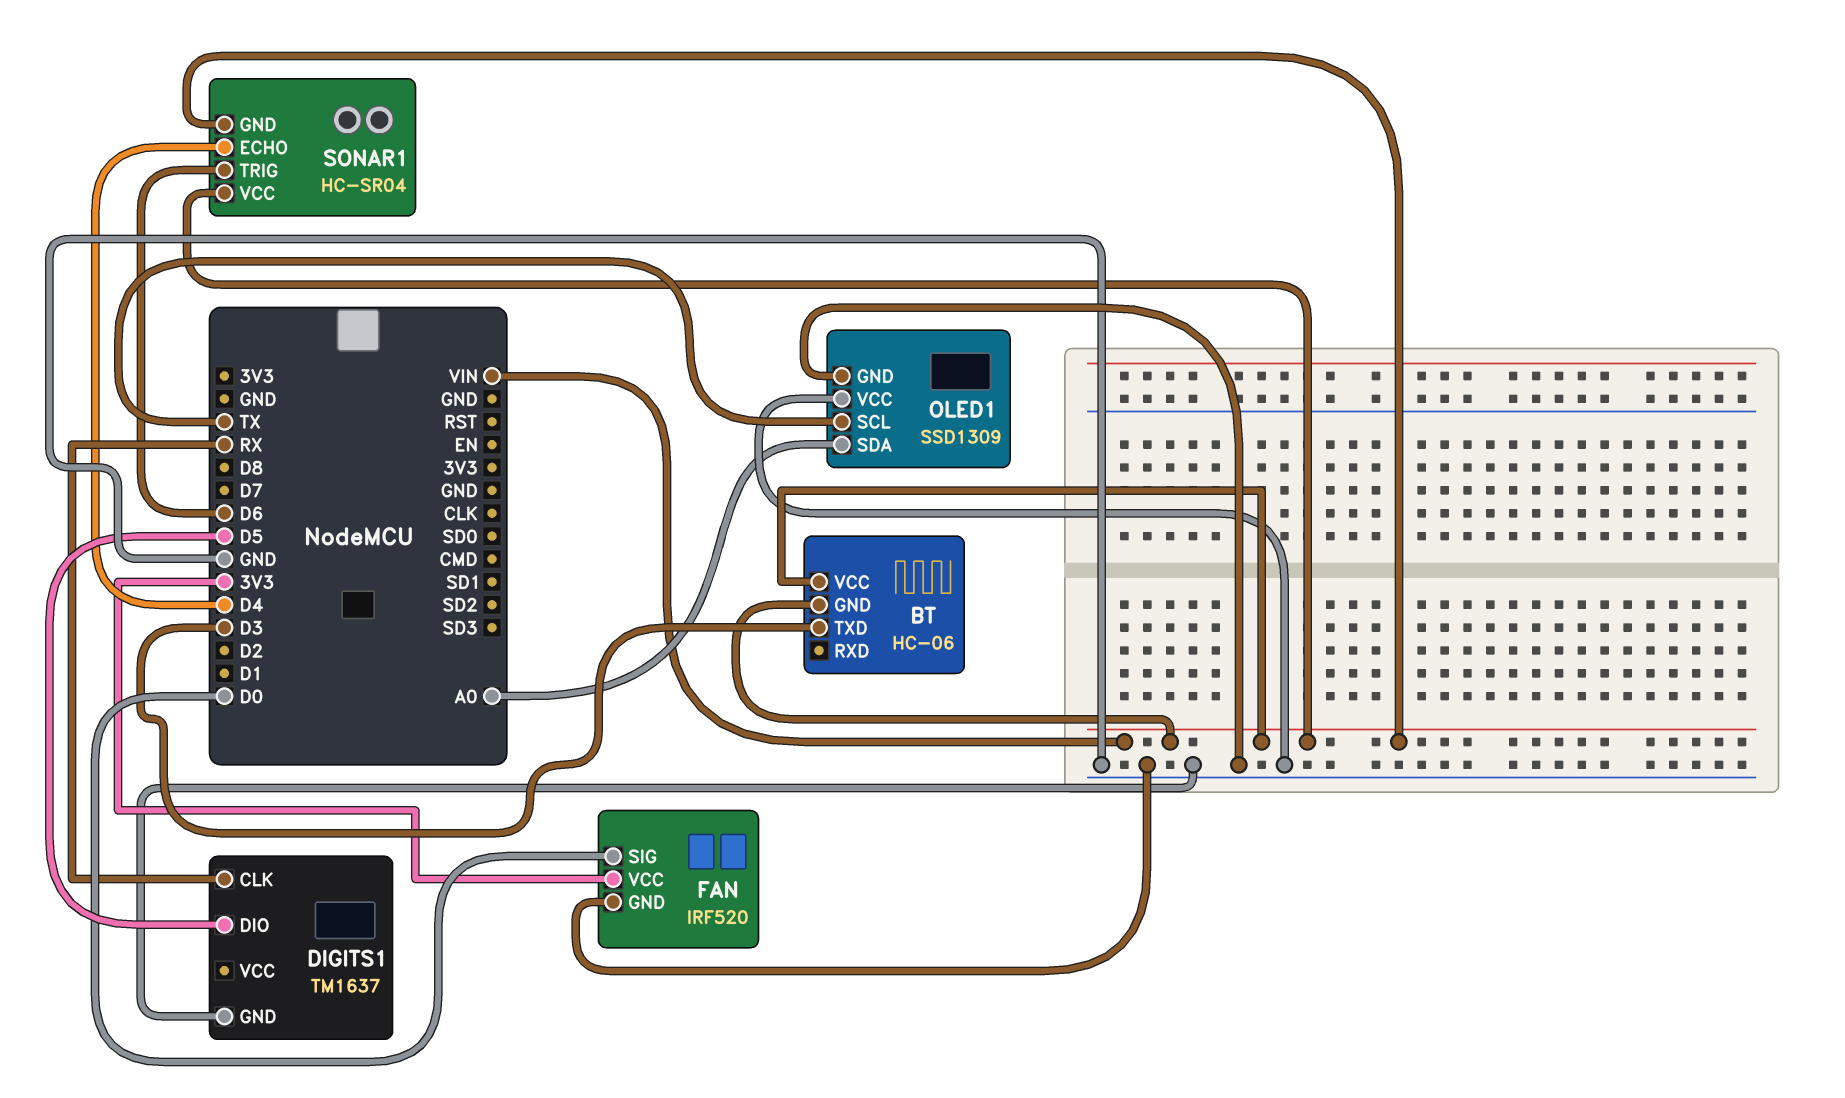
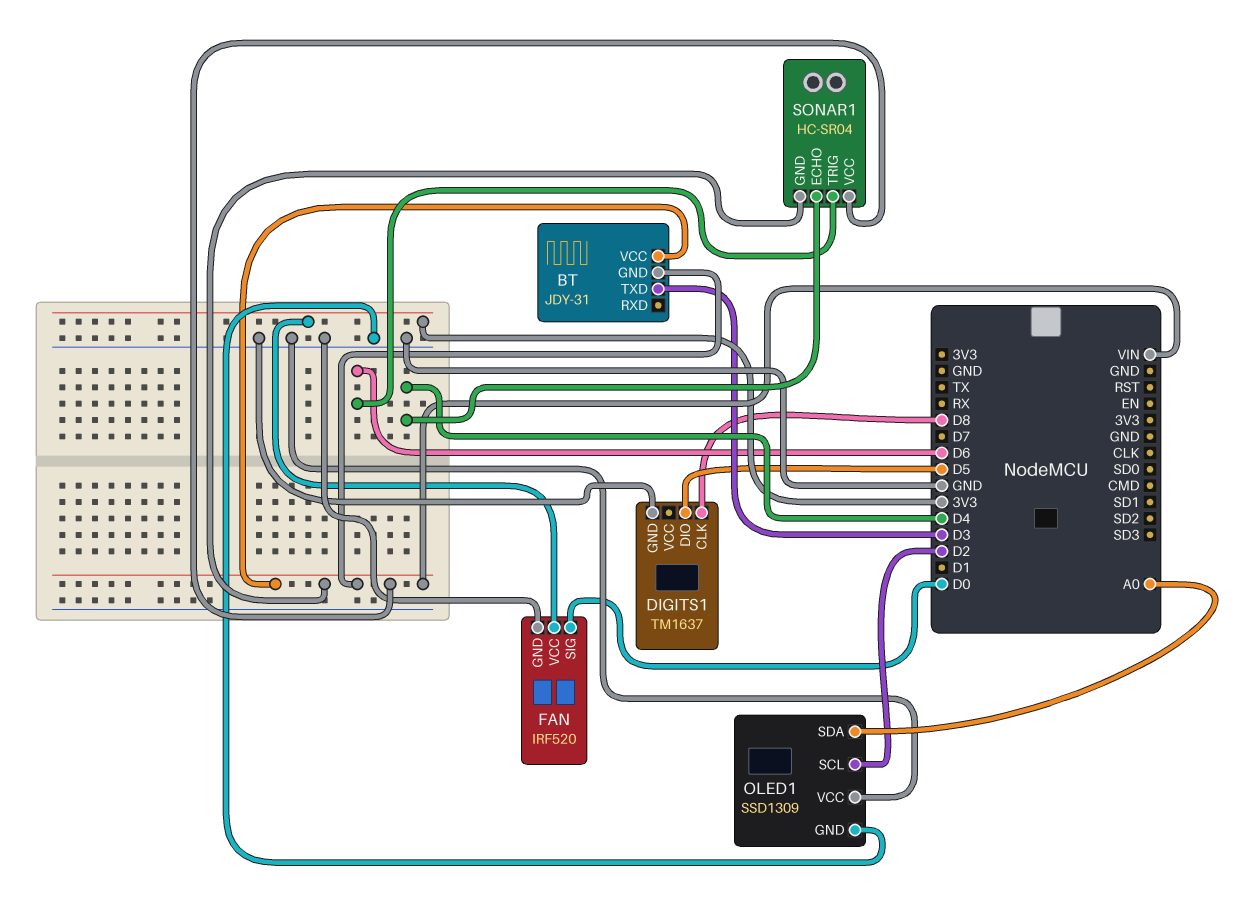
BT: HC-06 -> JDY-31
DIGITS1 pin CLK: RX -> D8
OLED1 pin SCL: TX -> D2

